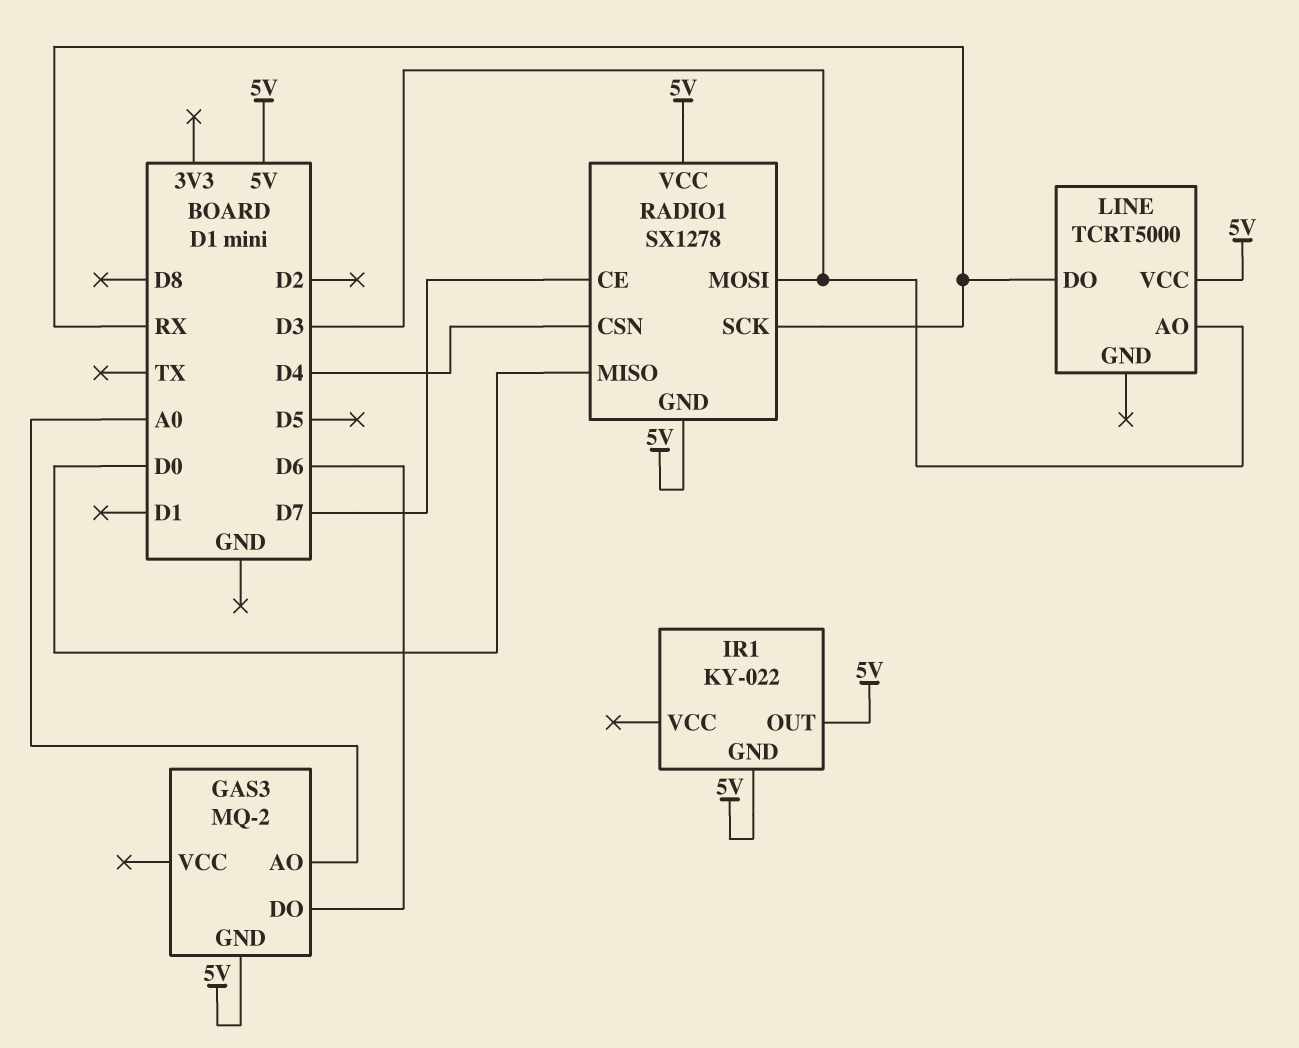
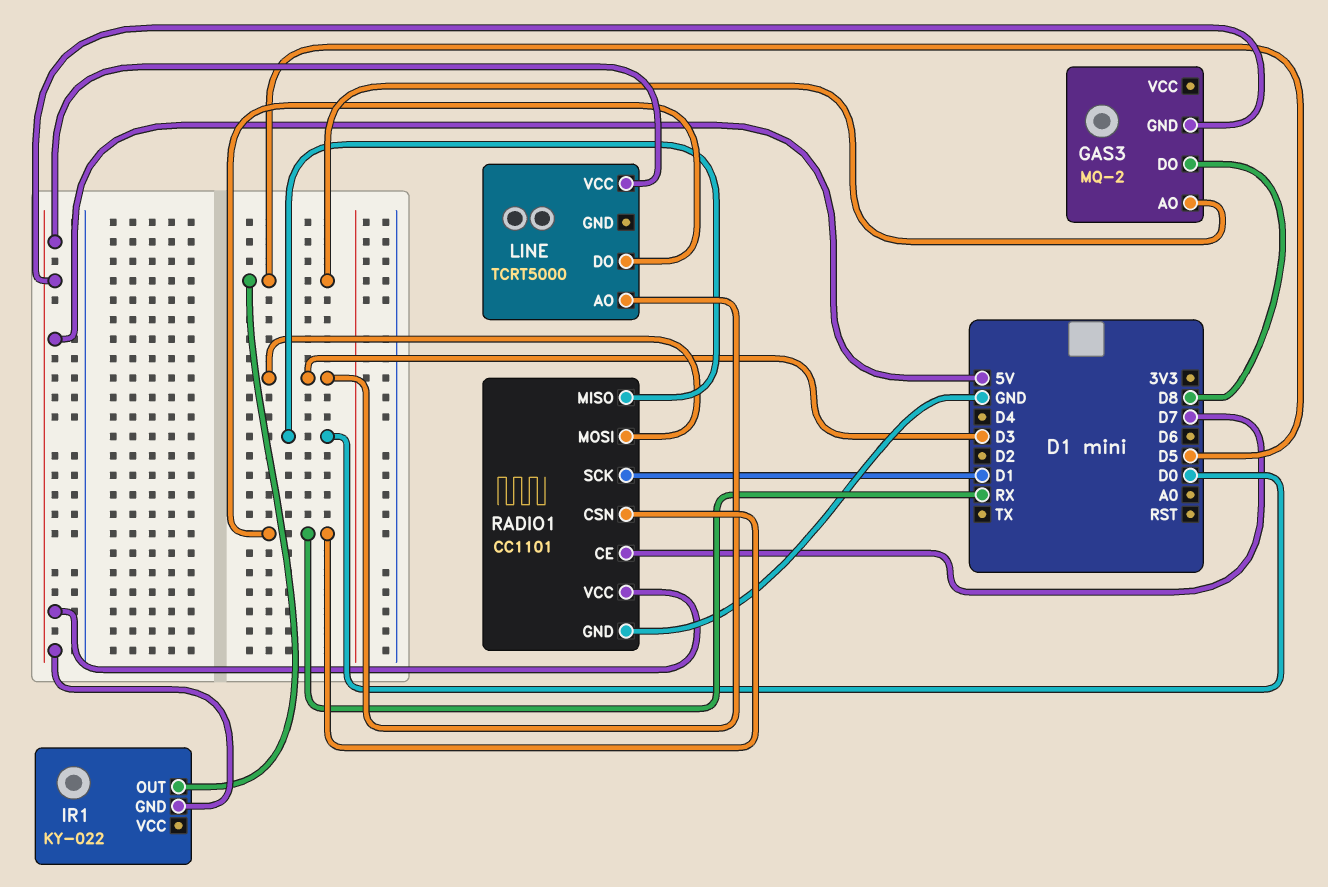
GAS3 pin AO: A0 -> D5
GAS3 pin DO: D6 -> D8
IR1 pin OUT: 5V -> D5
RADIO1: SX1278 -> CC1101
RADIO1 pin CSN: D4 -> RX
RADIO1 pin GND: 5V -> GND
RADIO1 pin SCK: RX -> D1

